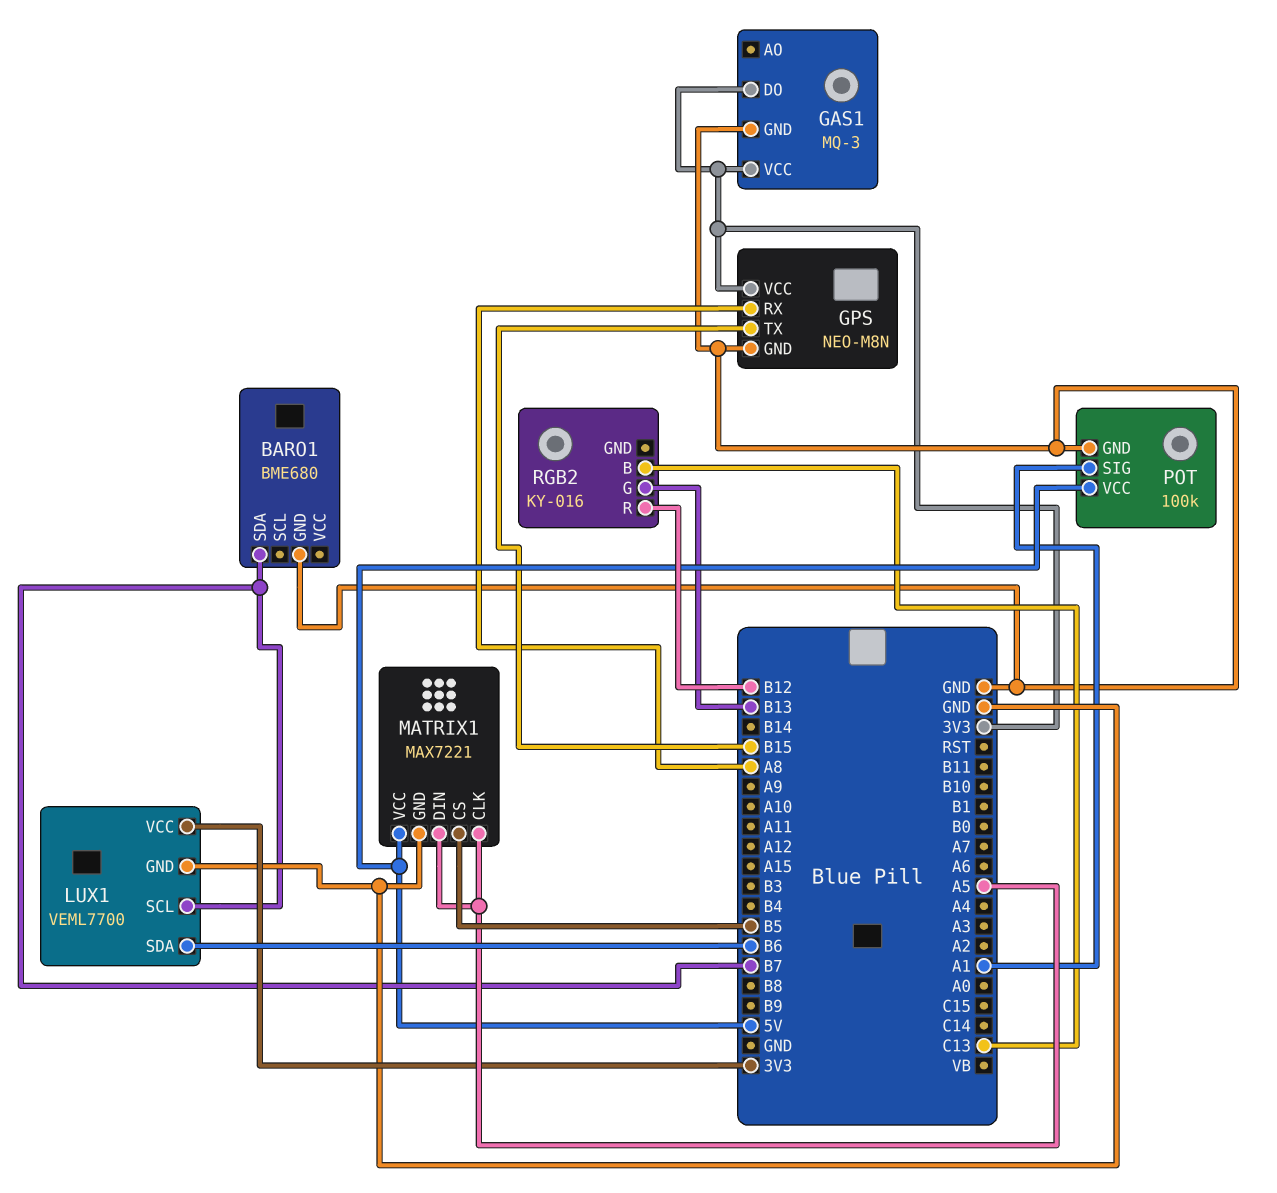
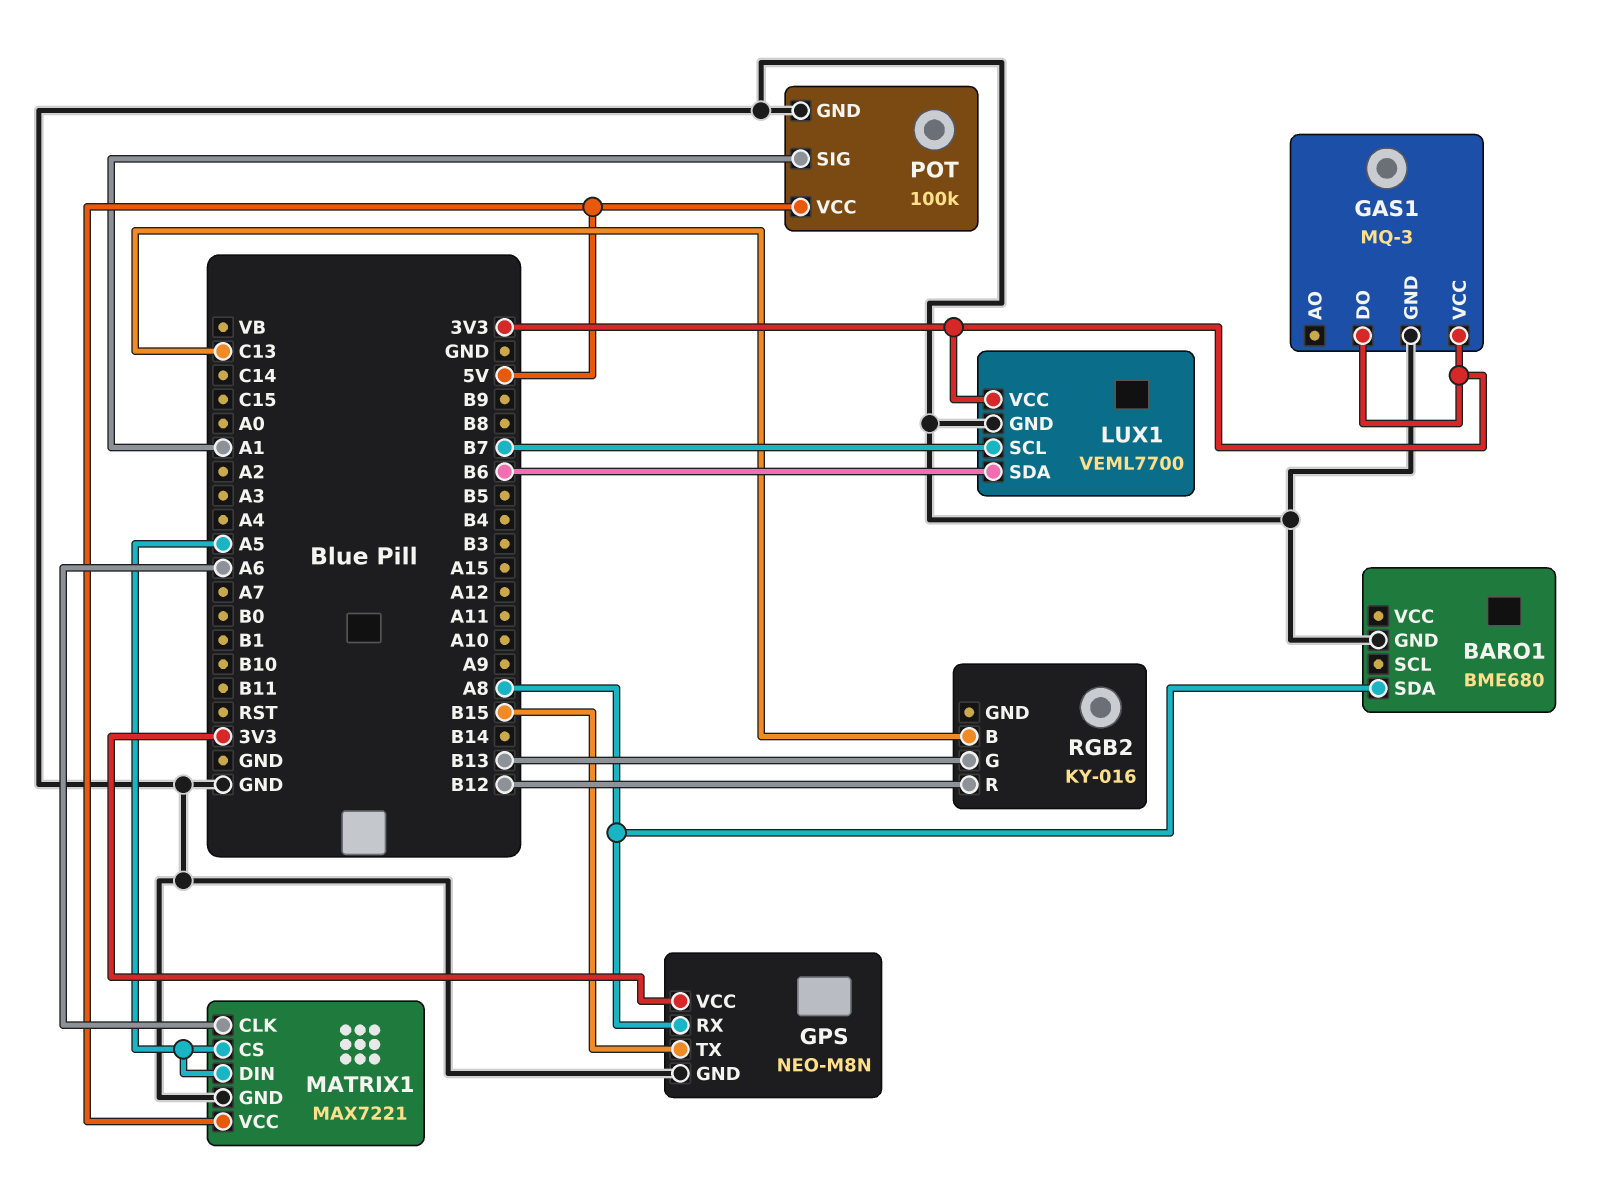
BARO1 pin SDA: B7 -> A8
MATRIX1 pin CLK: A5 -> A6
MATRIX1 pin CS: B5 -> A5

